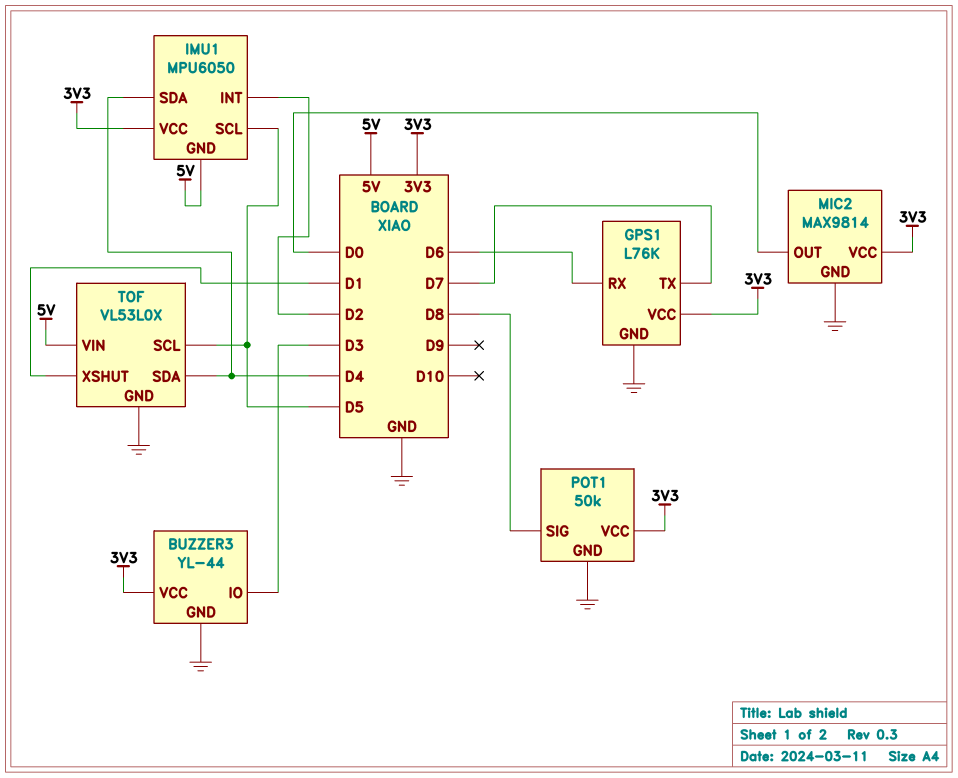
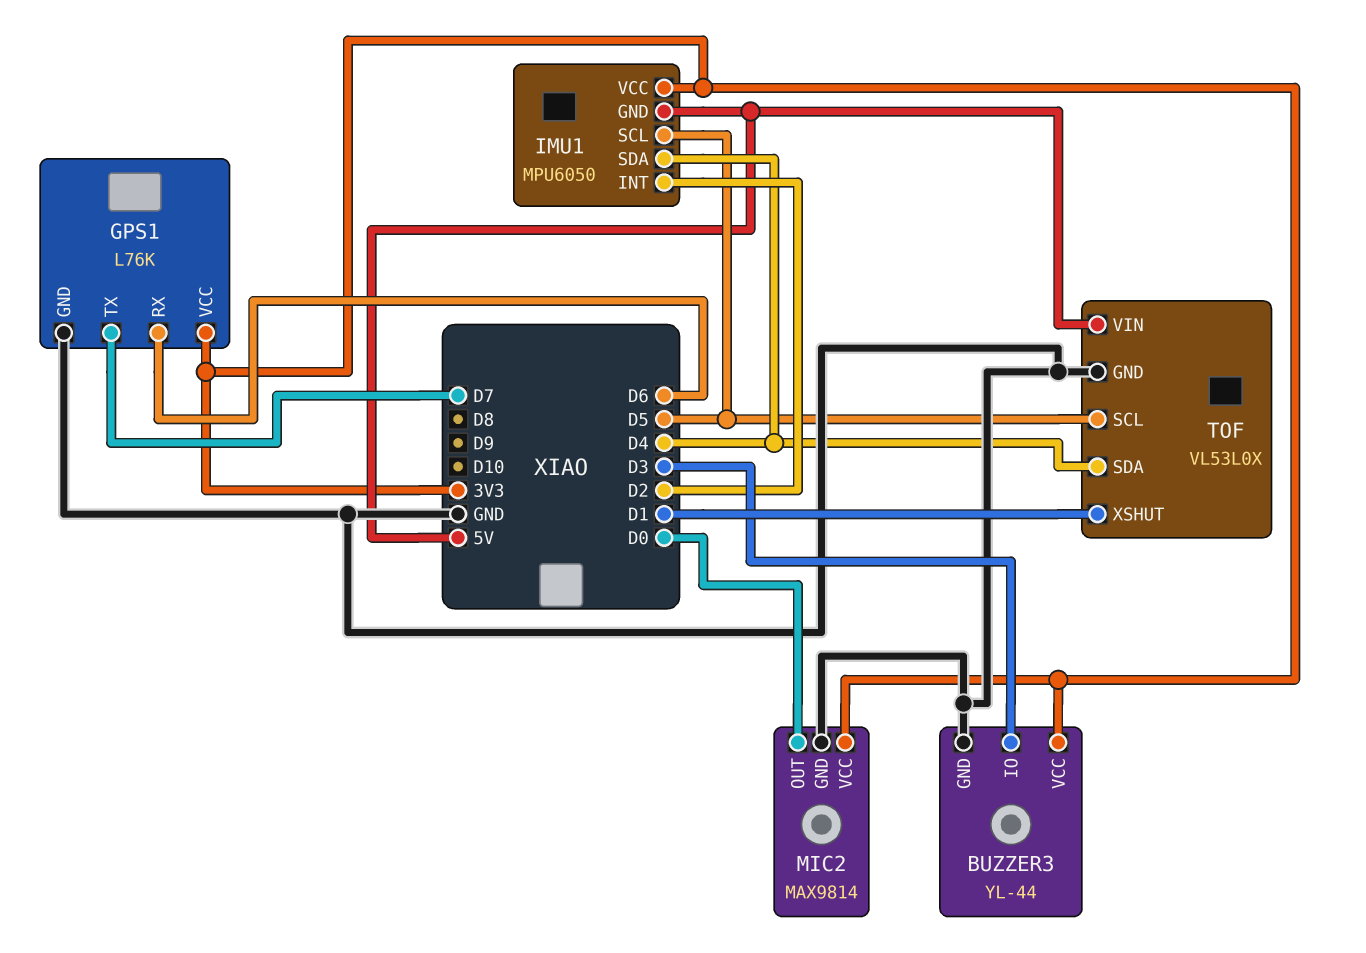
POT1: 50k -> none
POT1 pin GND: GND -> none
POT1 pin SIG: D8 -> none
POT1 pin VCC: 3V3 -> none

